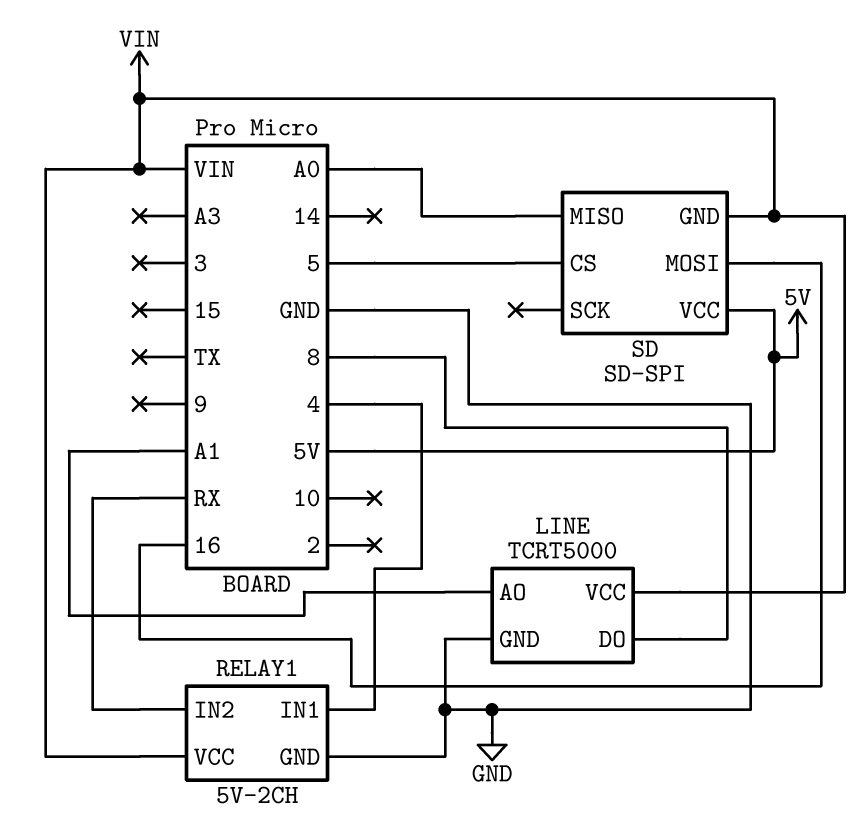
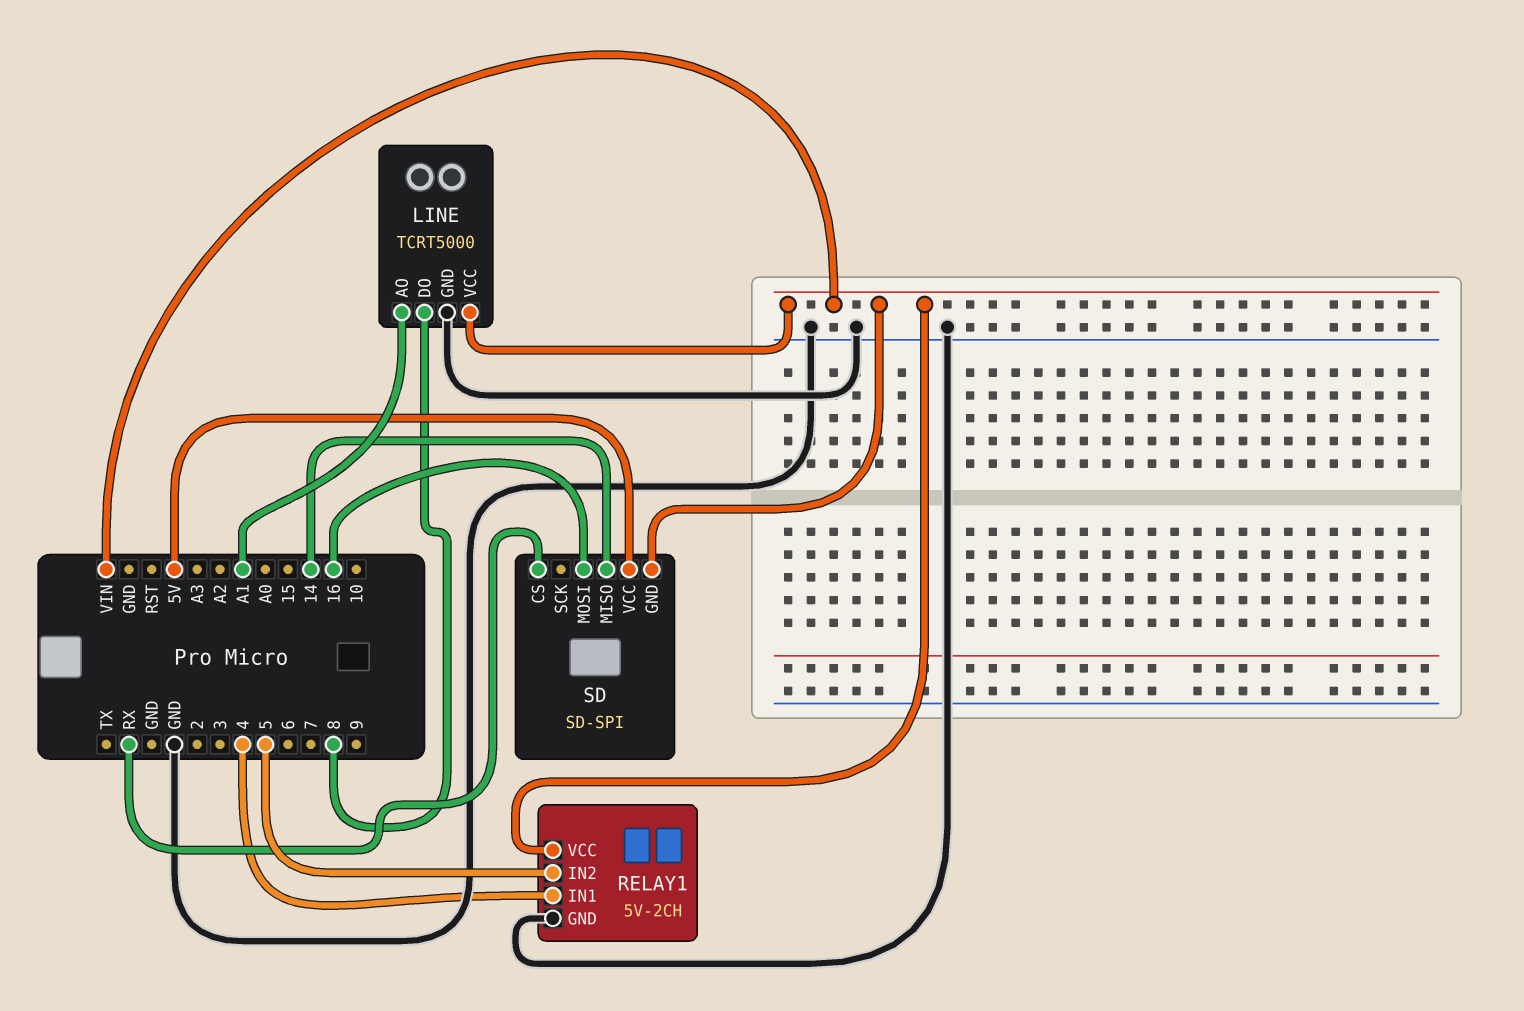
RELAY1 pin IN2: RX -> 5
SD pin CS: 5 -> RX
SD pin MISO: A0 -> 14

